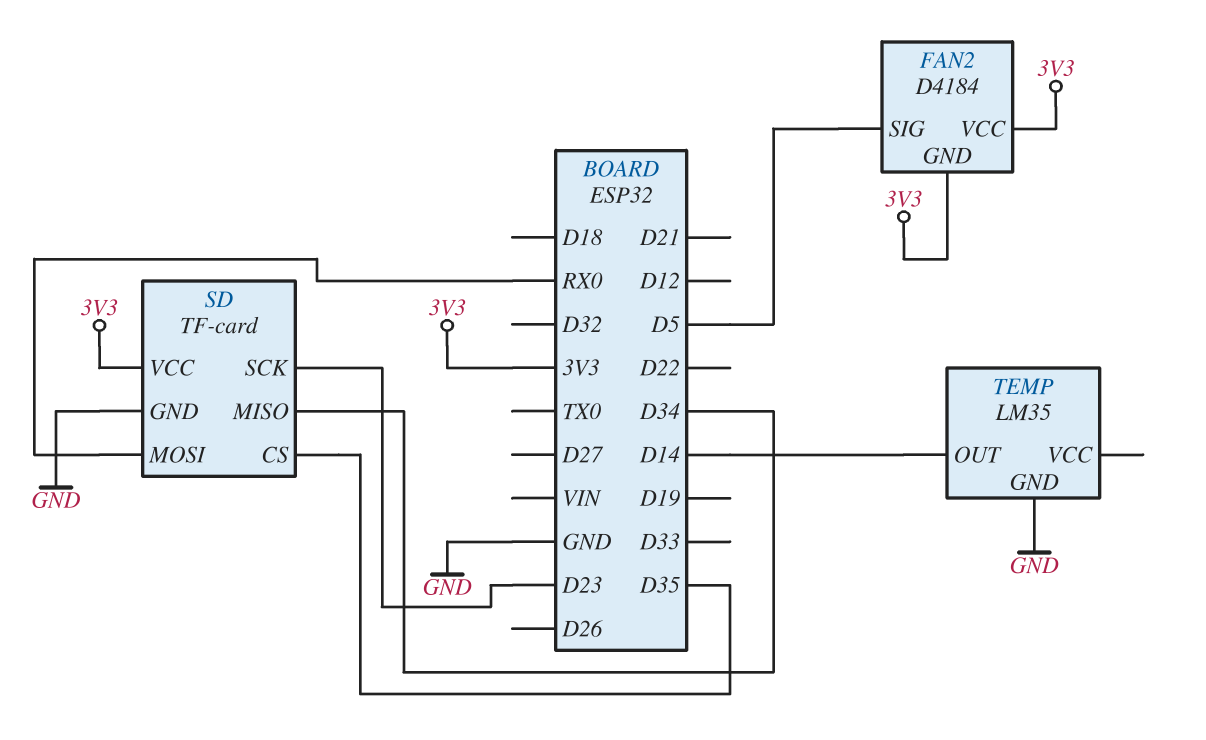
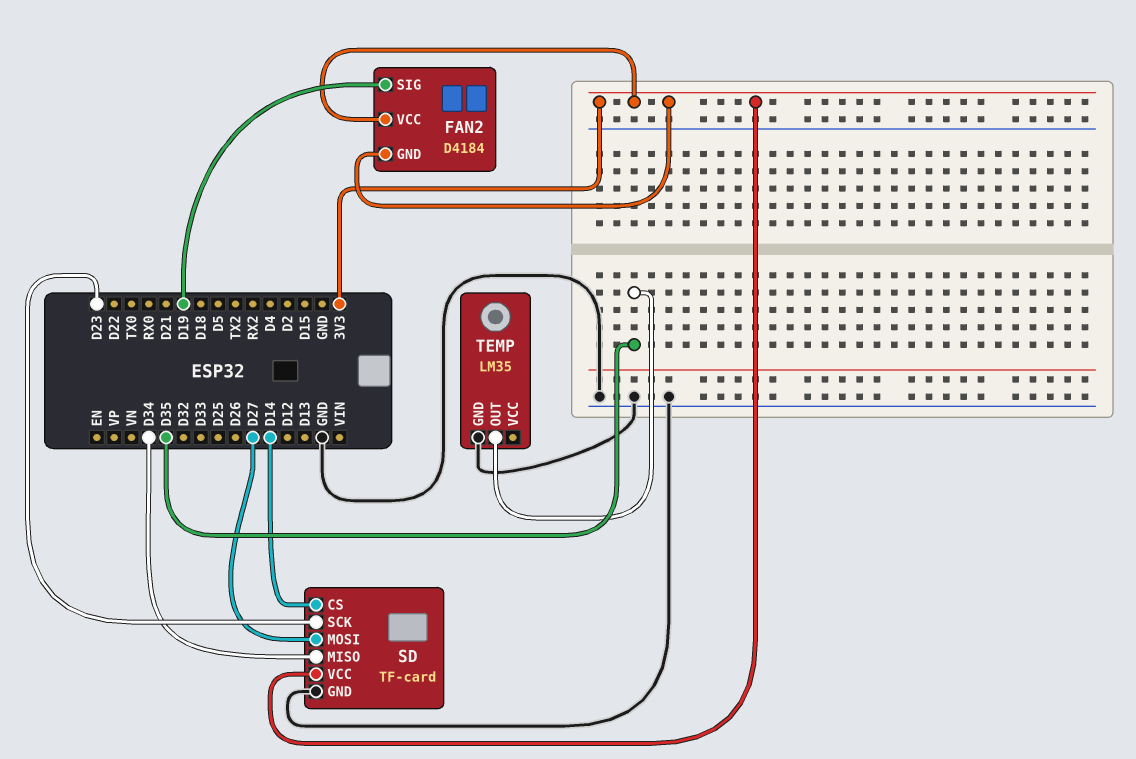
FAN2 pin SIG: D5 -> D19
SD pin CS: D35 -> D14
SD pin MOSI: RX0 -> D27
TEMP pin OUT: D14 -> D35

